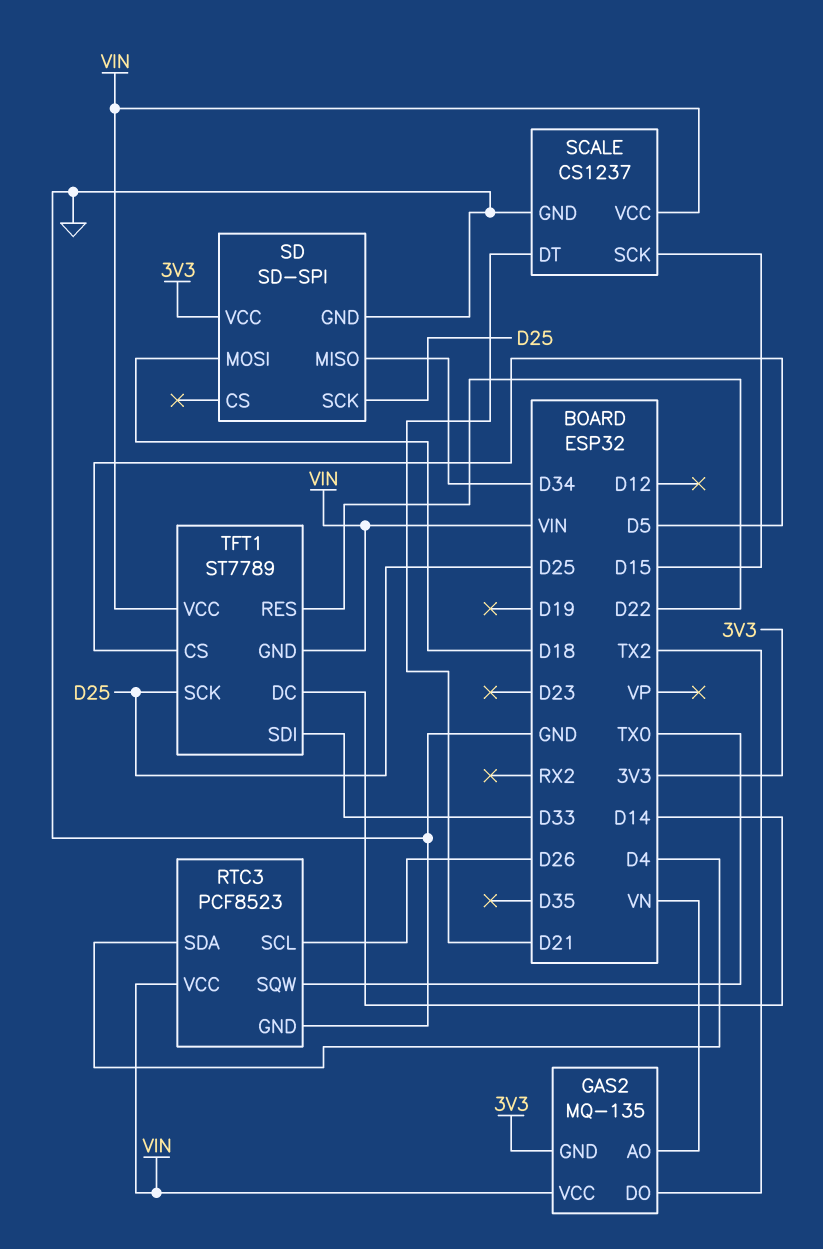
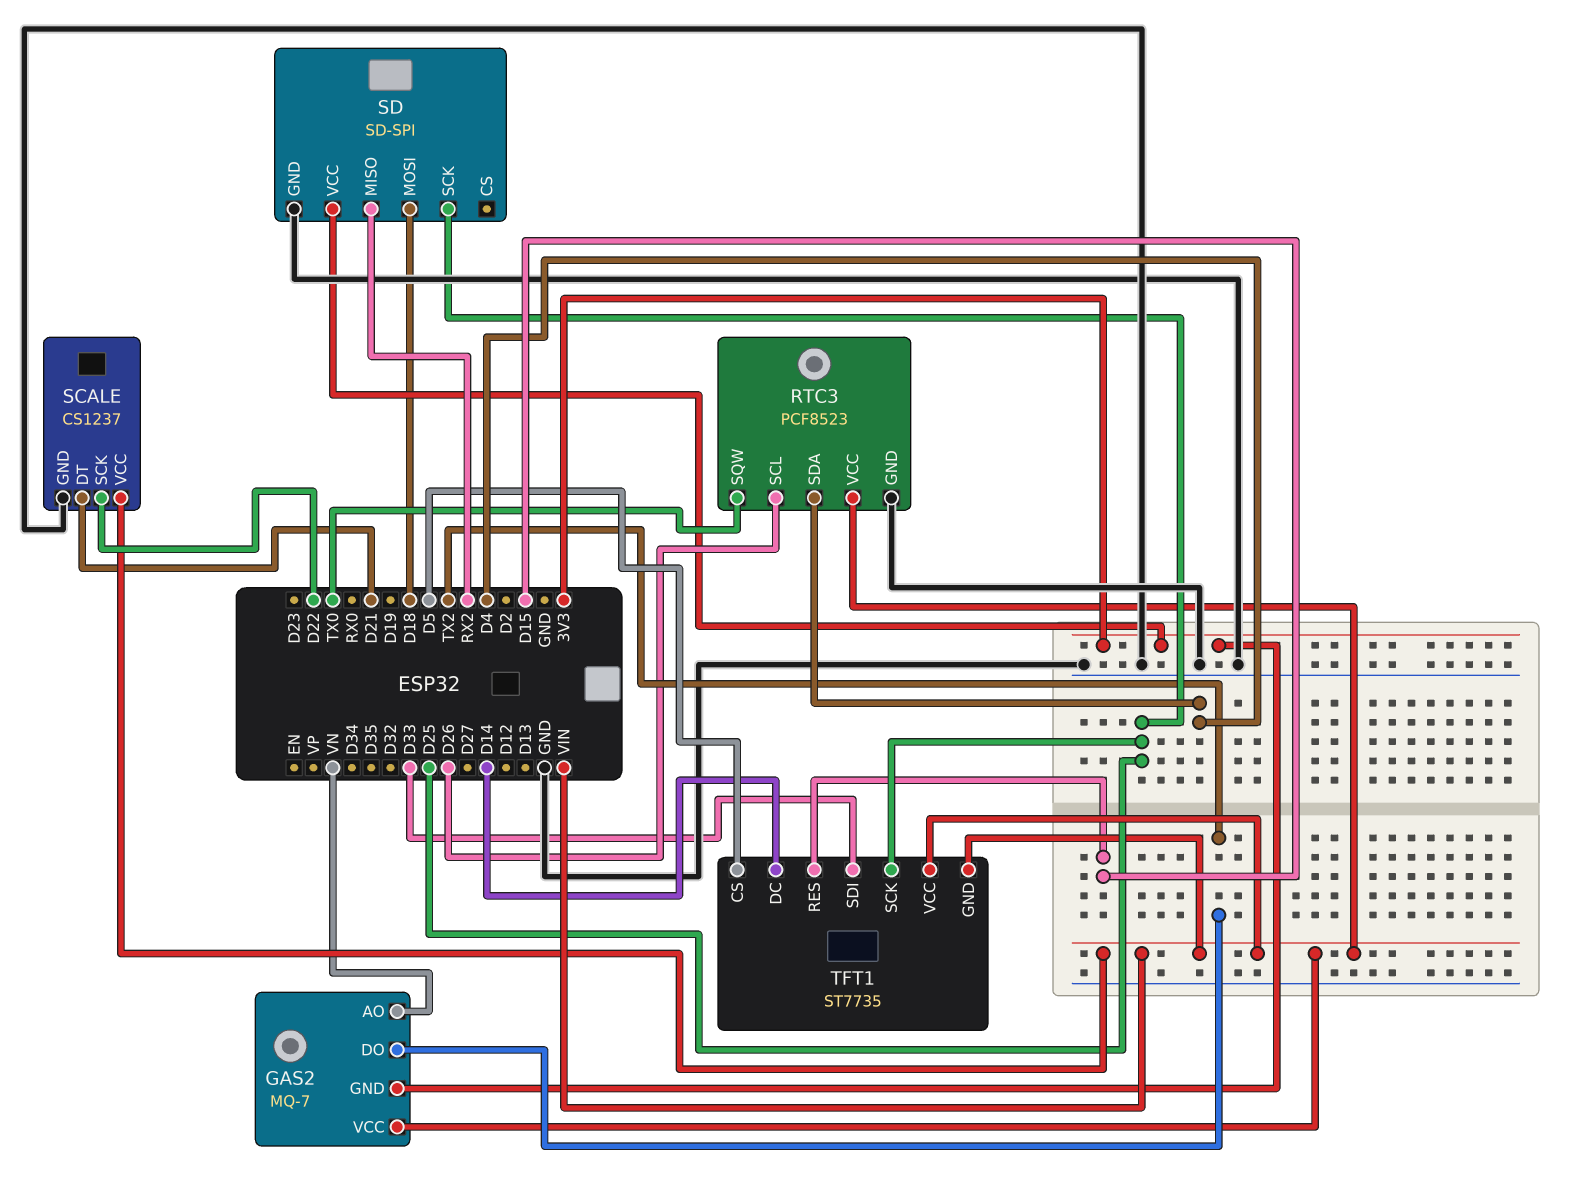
GAS2: MQ-135 -> MQ-7
SCALE pin SCK: D15 -> D22
SD pin MISO: D34 -> RX2
TFT1: ST7789 -> ST7735
TFT1 pin RES: D22 -> D15

